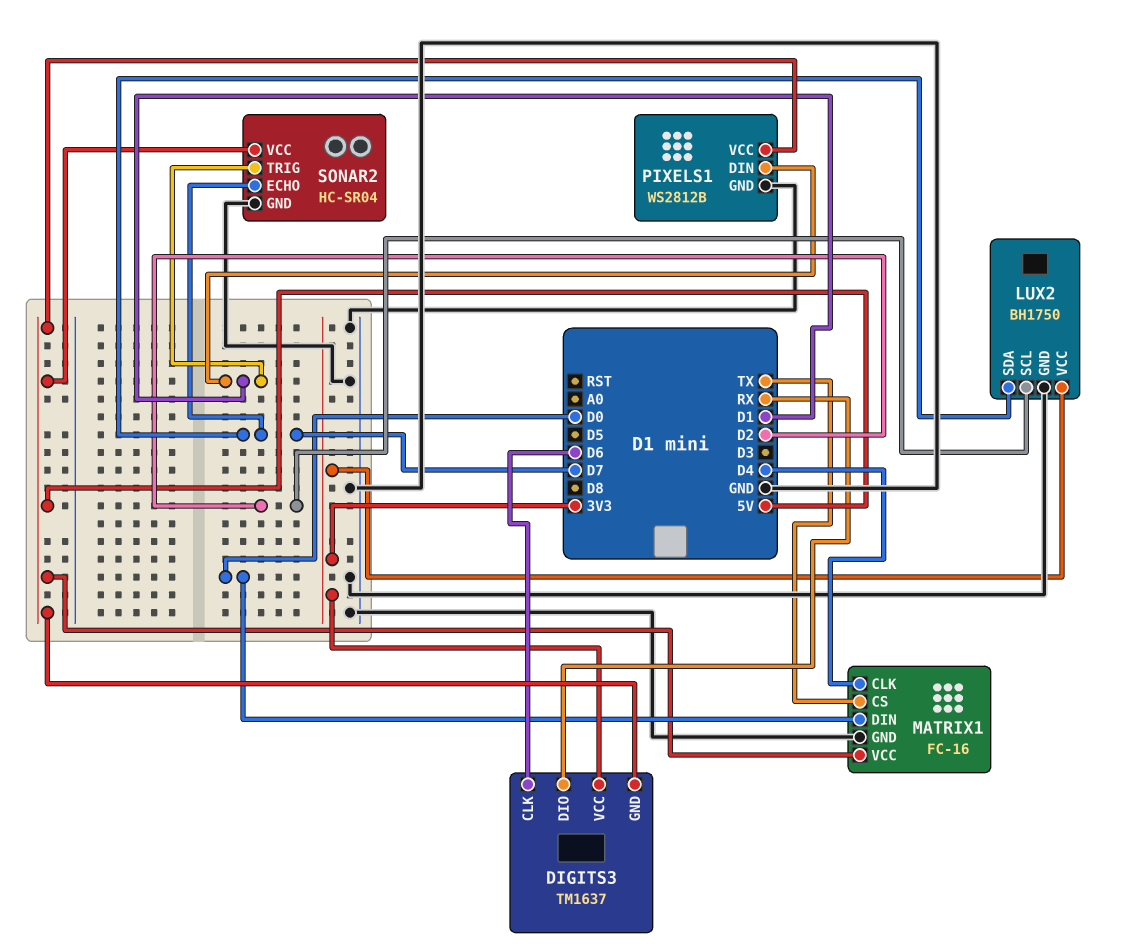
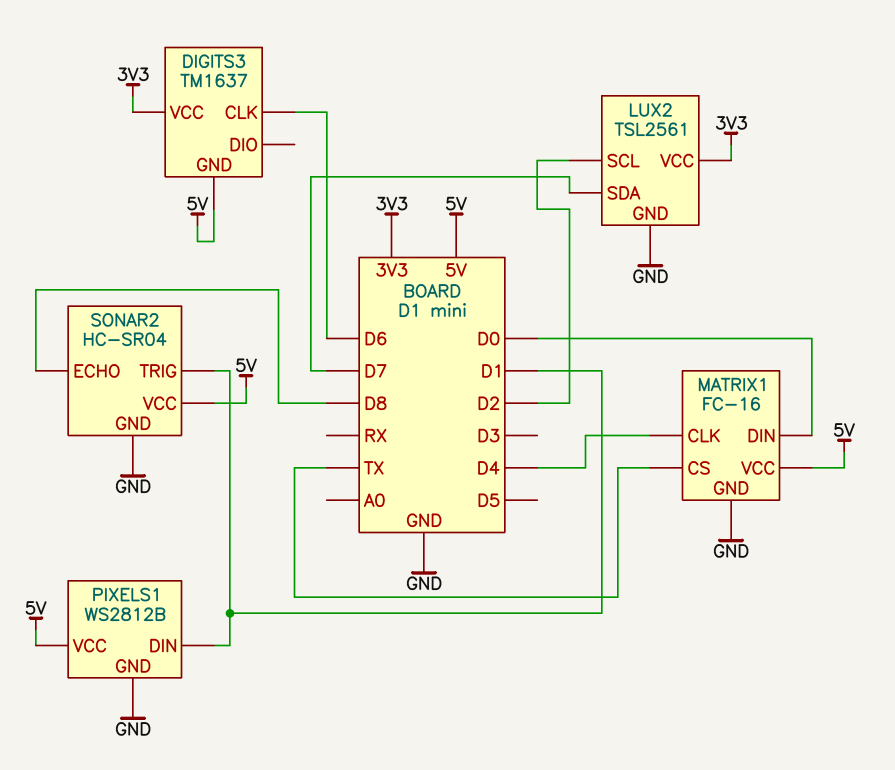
DIGITS3 pin DIO: RX -> none
LUX2: BH1750 -> TSL2561
SONAR2 pin ECHO: D7 -> D8

